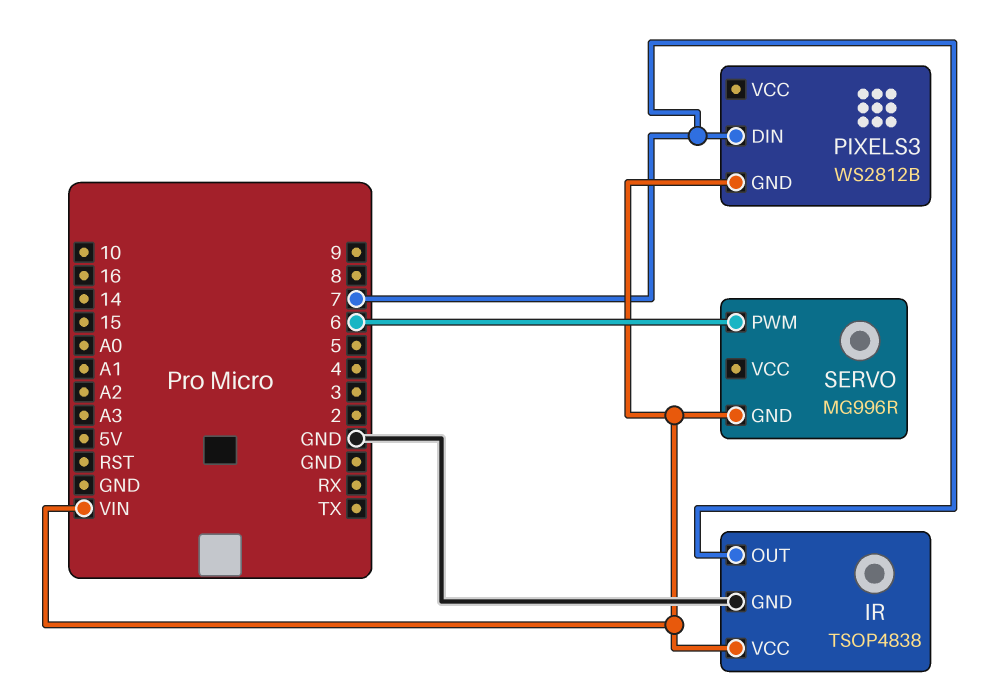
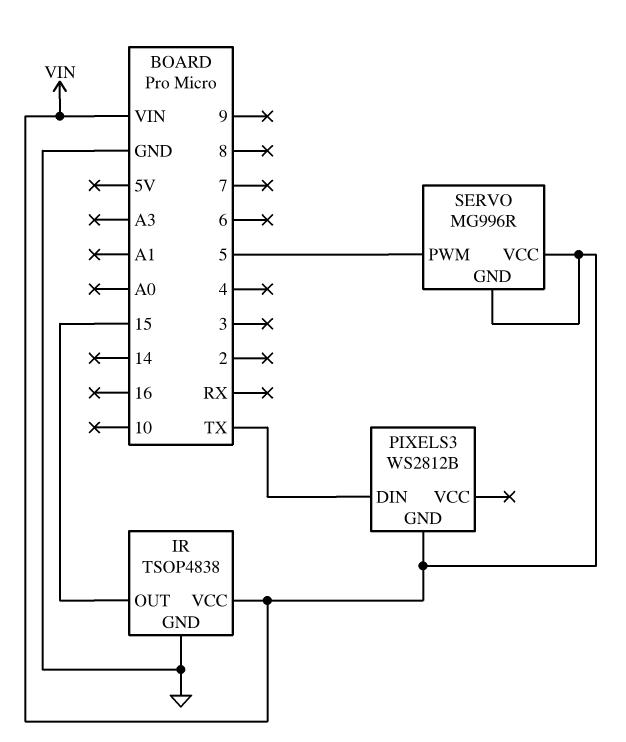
IR pin OUT: 7 -> 15
PIXELS3 pin DIN: 7 -> TX
SERVO pin PWM: 6 -> 5
SERVO pin VCC: none -> VIN

